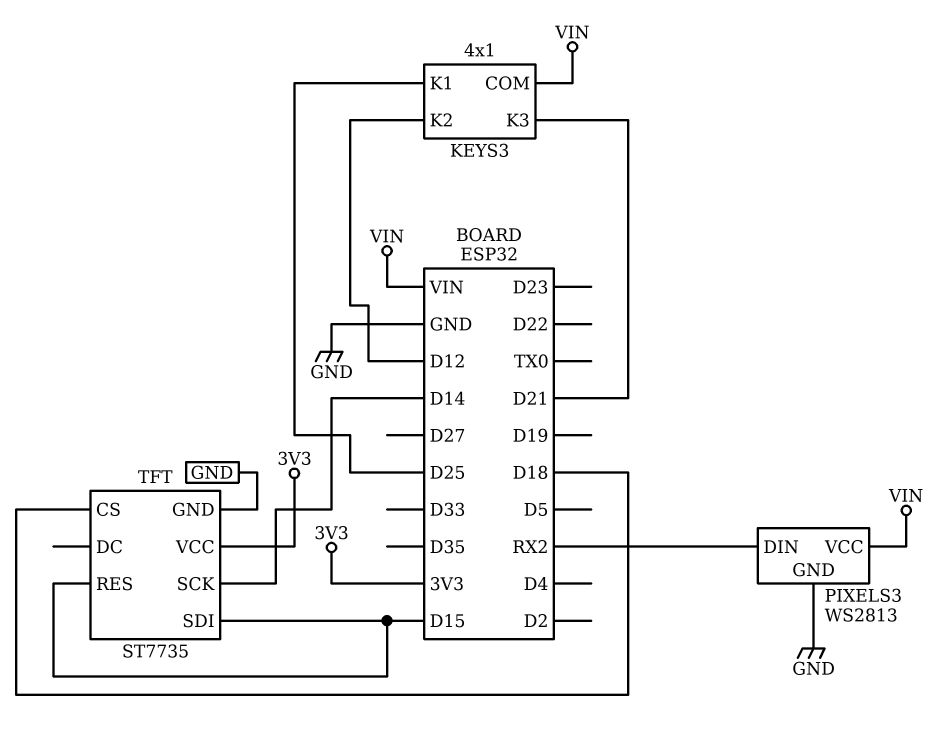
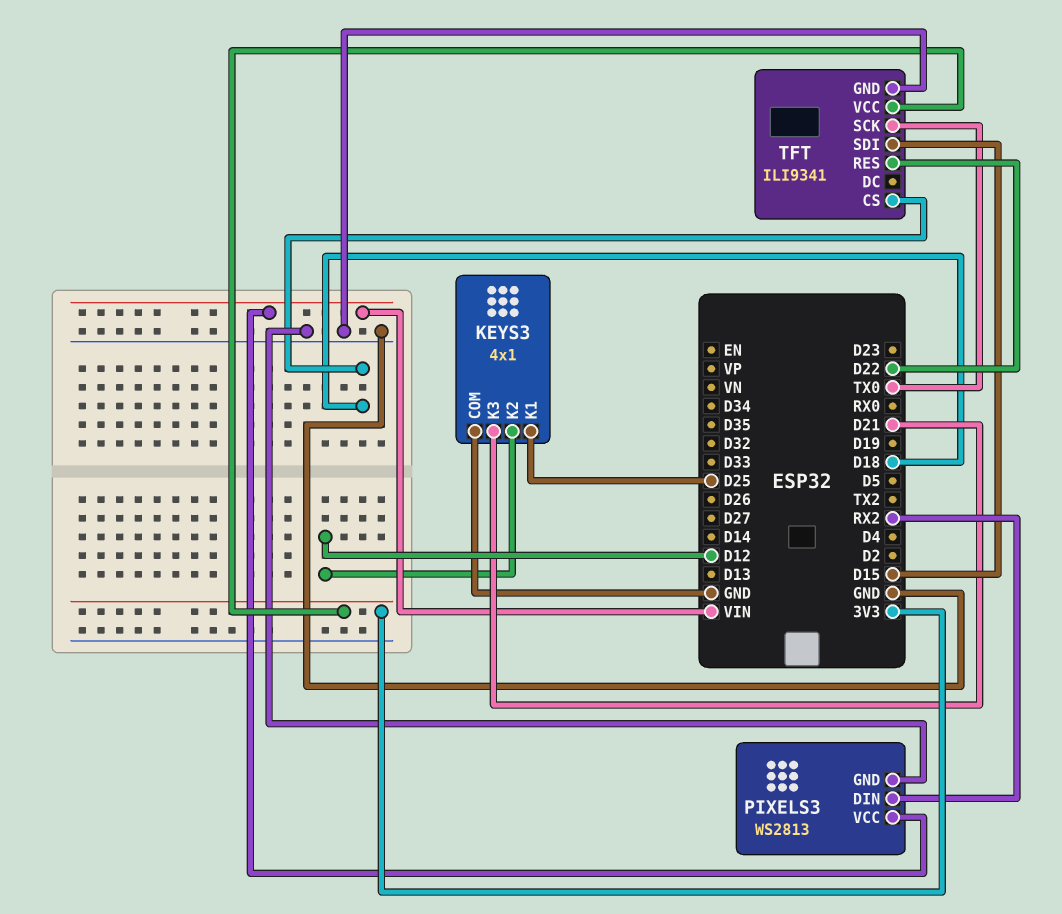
KEYS3 pin COM: VIN -> GND
TFT: ST7735 -> ILI9341
TFT pin RES: D15 -> D22
TFT pin SCK: D14 -> TX0

